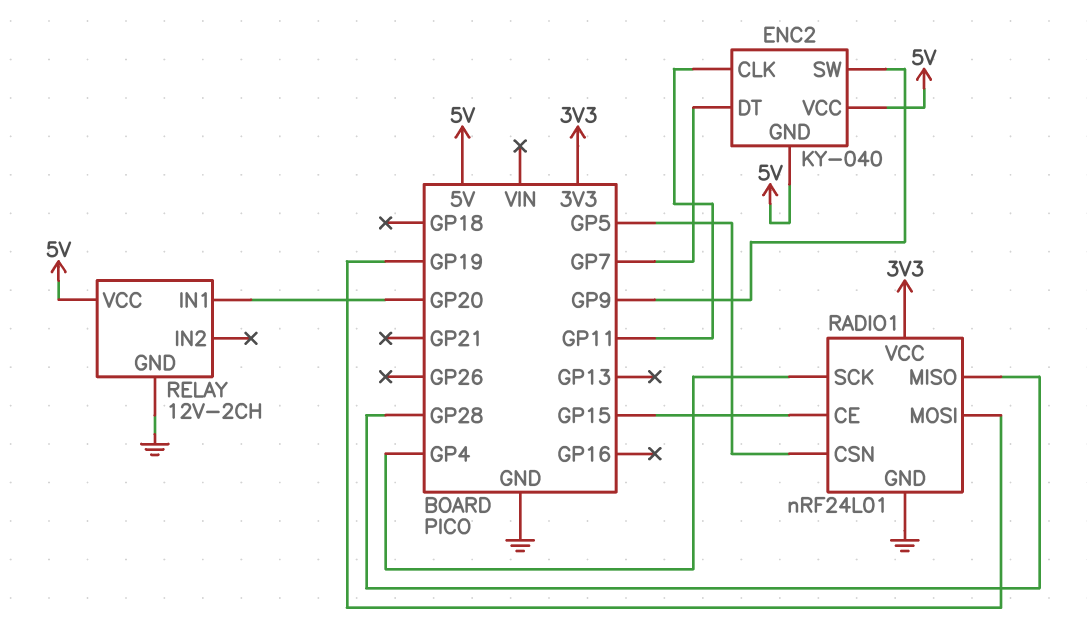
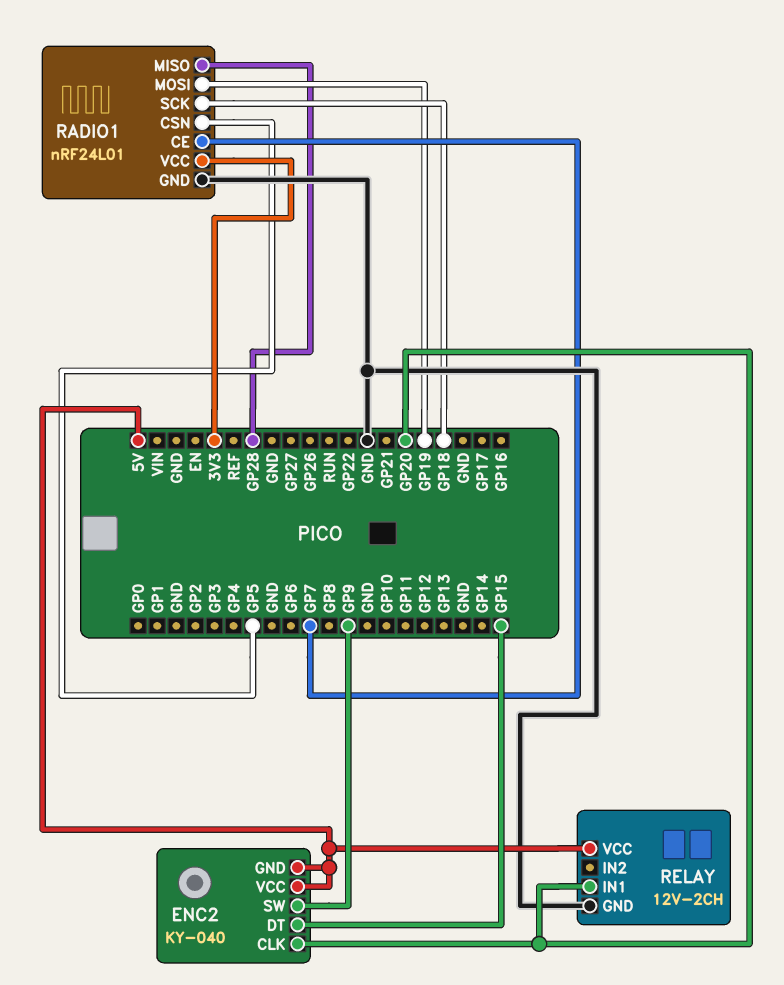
ENC2 pin CLK: GP11 -> GP20
ENC2 pin DT: GP7 -> GP15
RADIO1 pin CE: GP15 -> GP7
RADIO1 pin SCK: GP4 -> GP18

